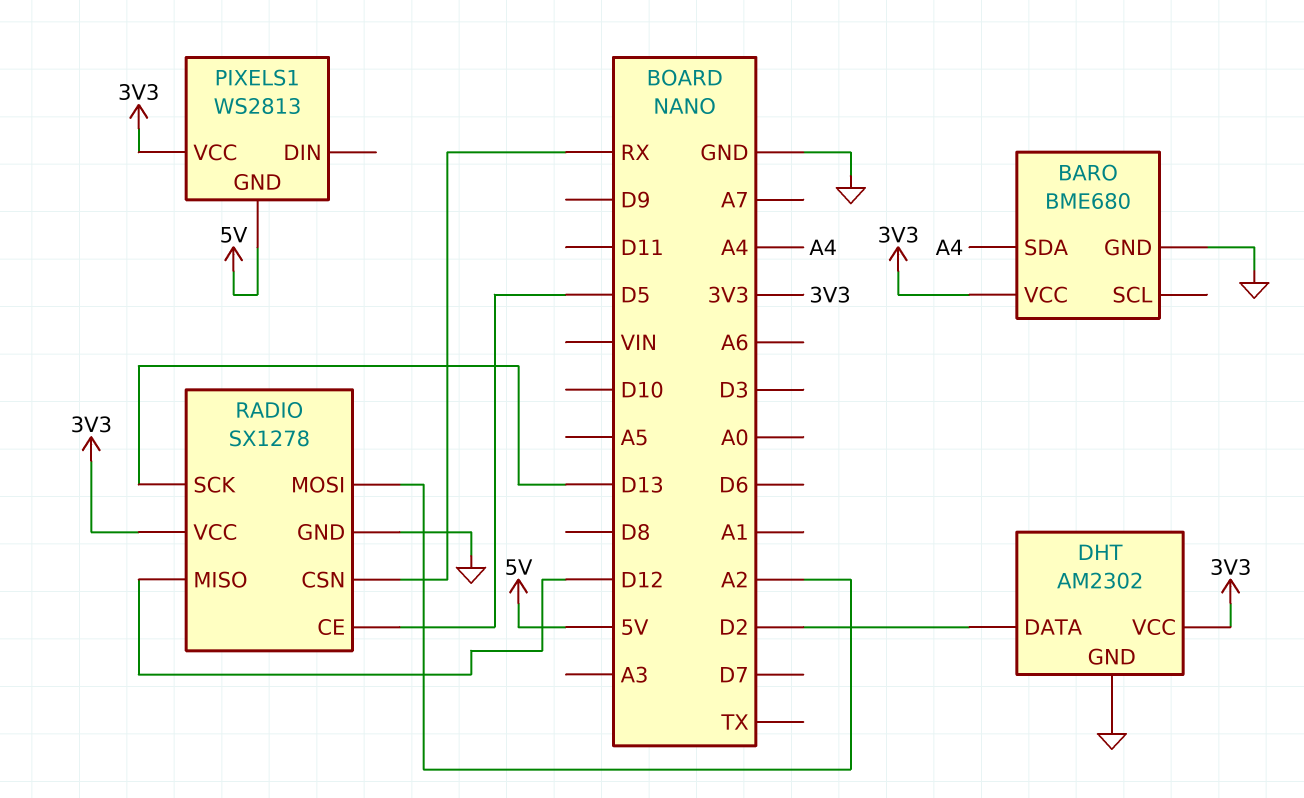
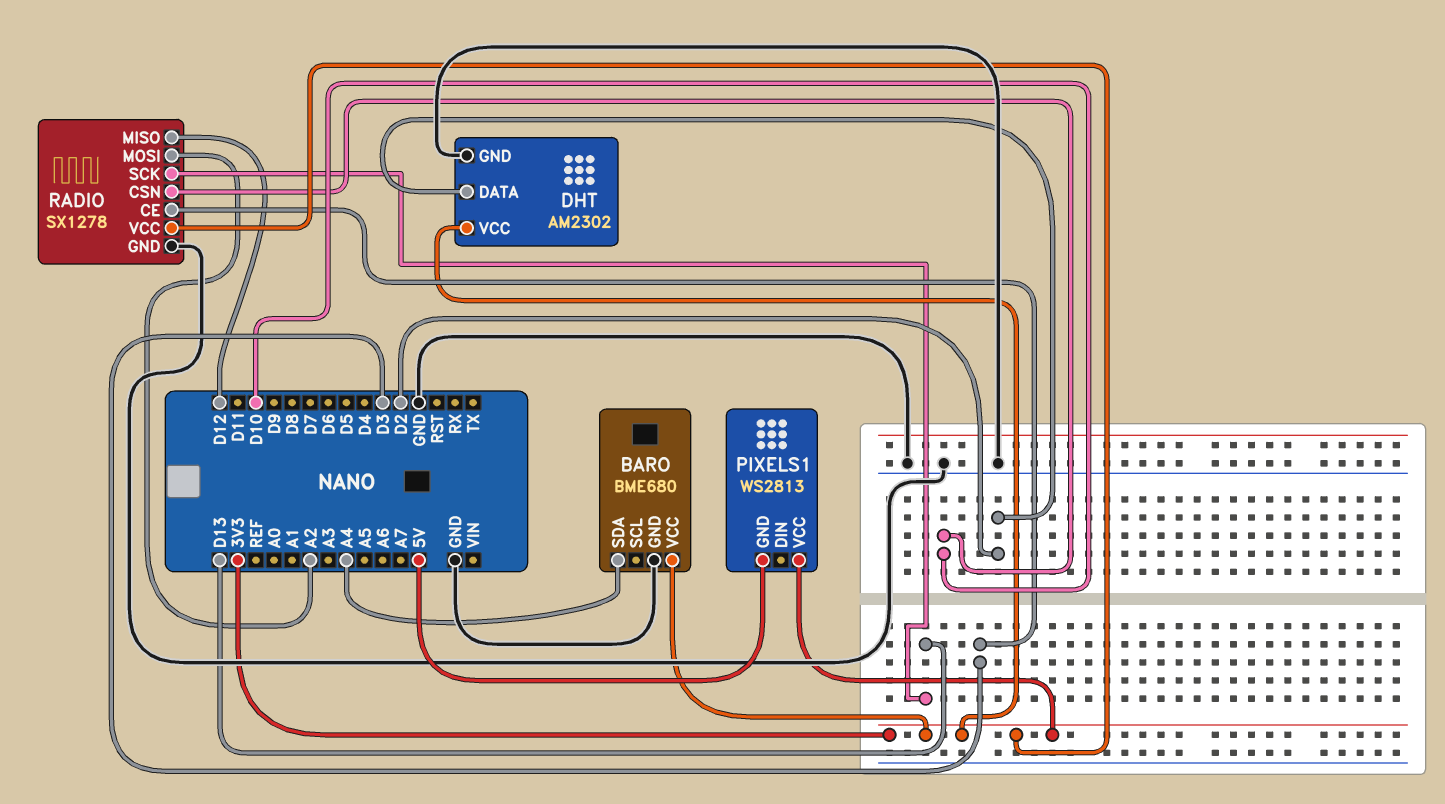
RADIO pin CE: D5 -> D3
RADIO pin CSN: RX -> D10

